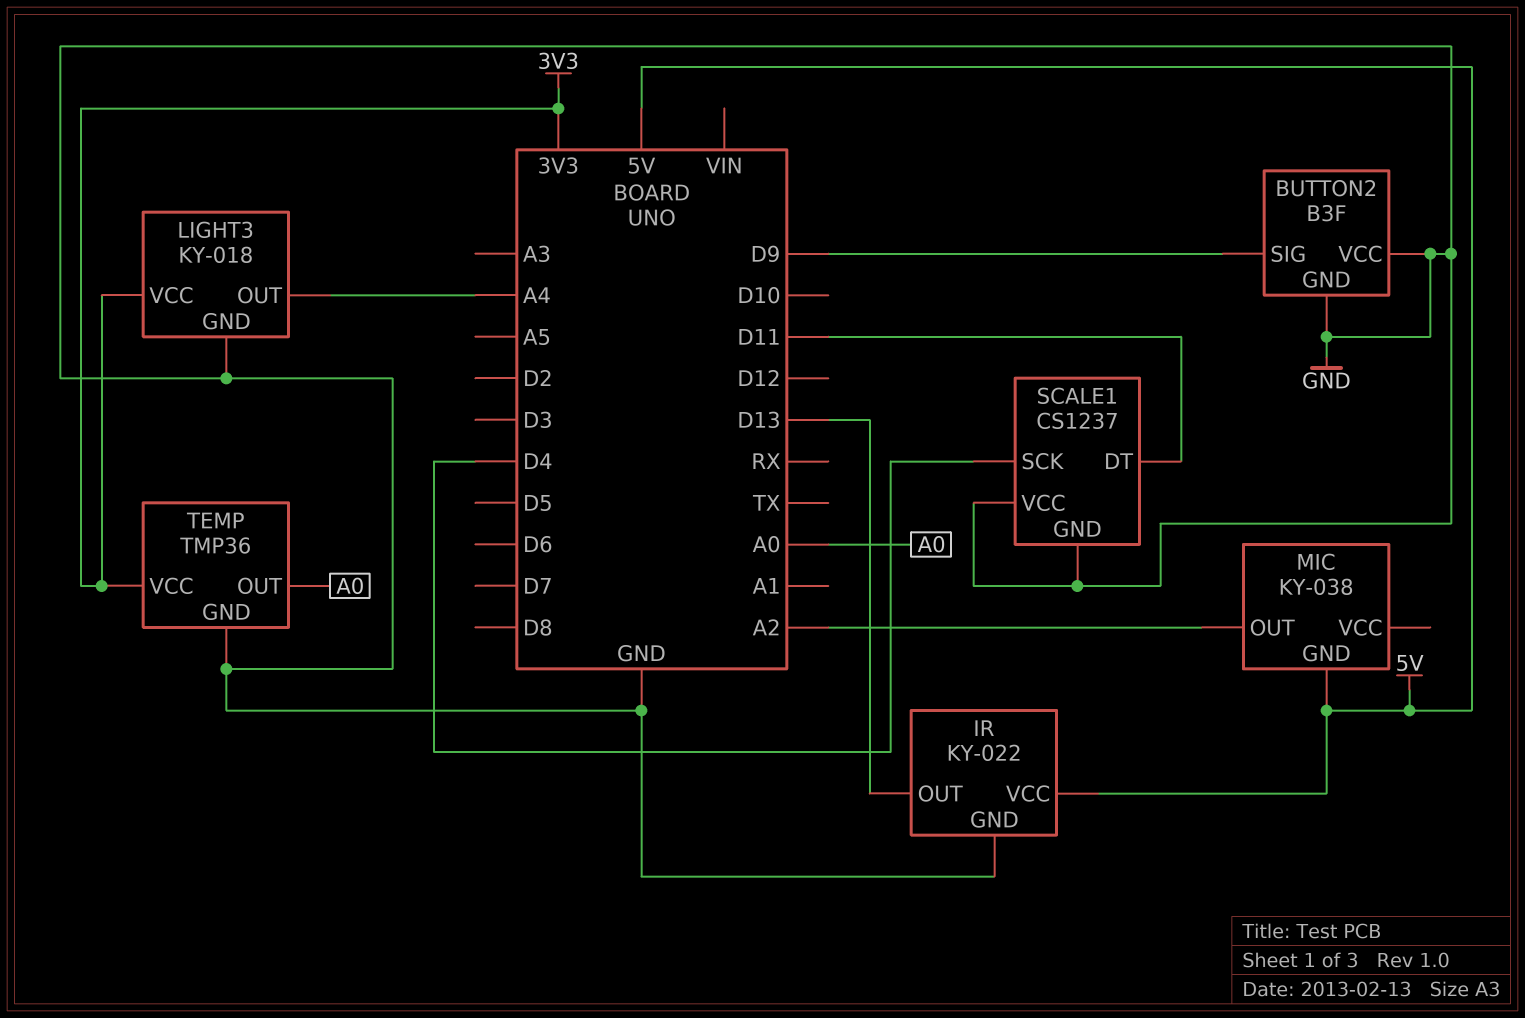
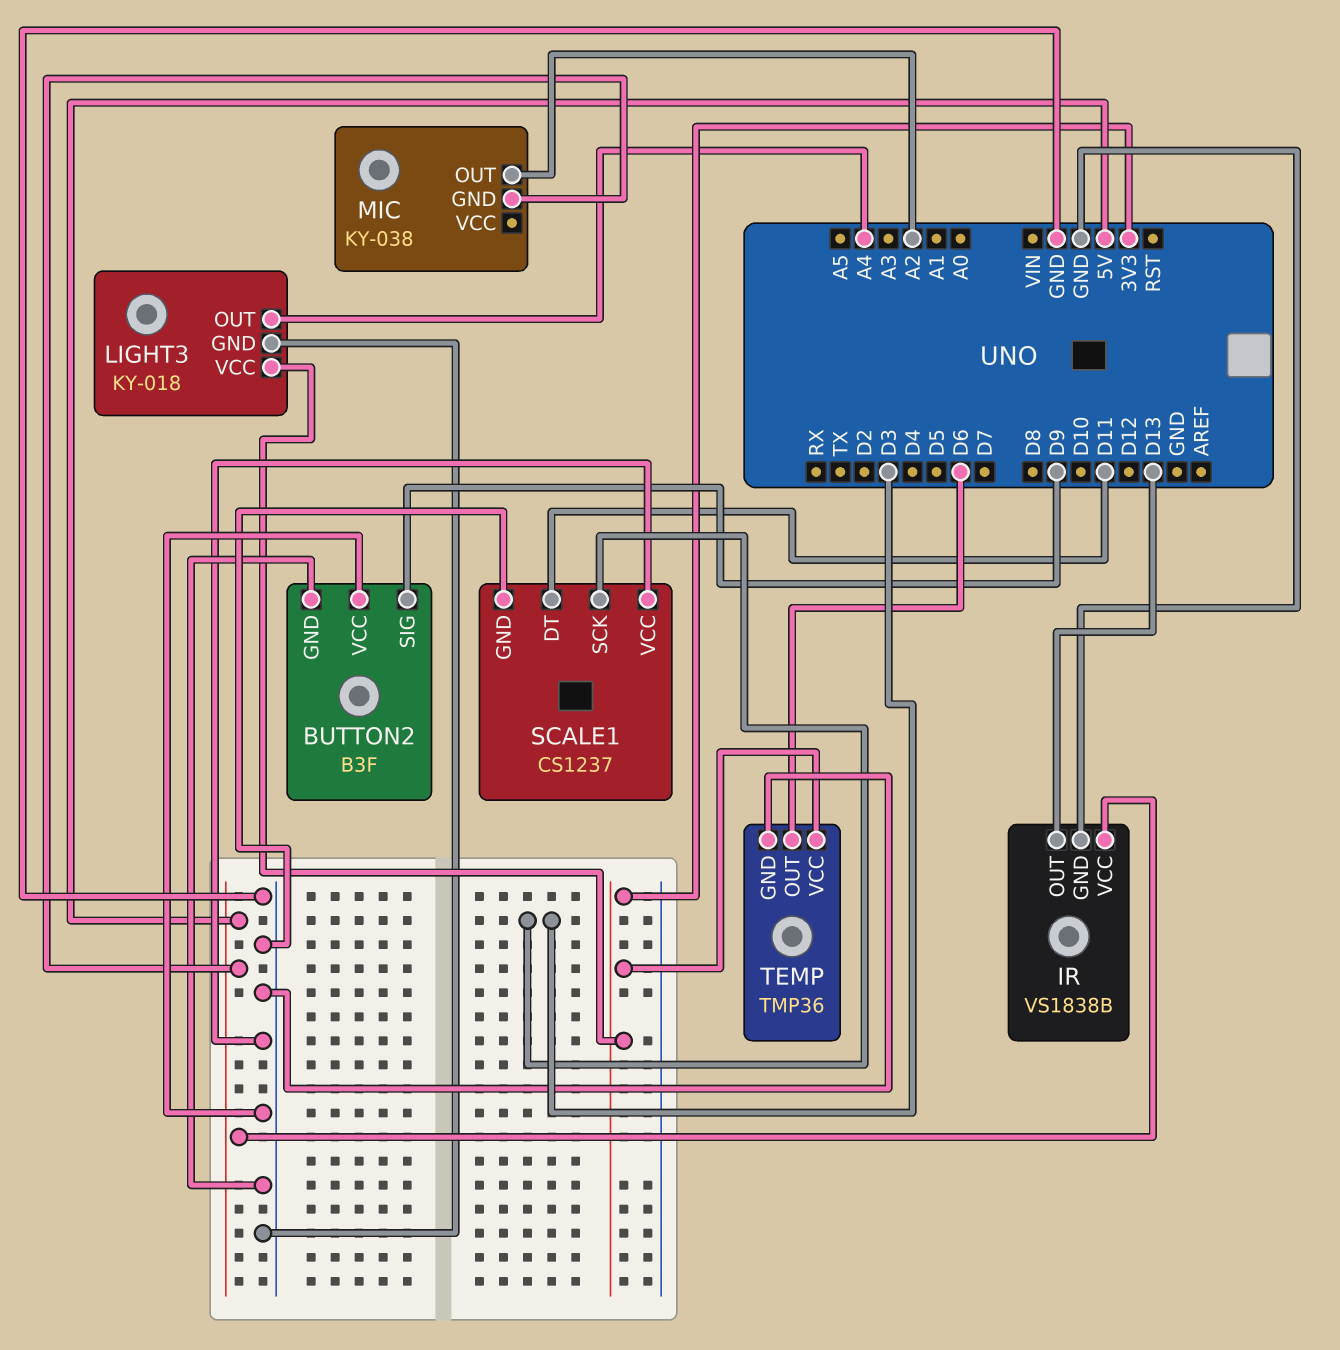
IR: KY-022 -> VS1838B
SCALE1 pin SCK: D4 -> D3
TEMP pin OUT: A0 -> D6

